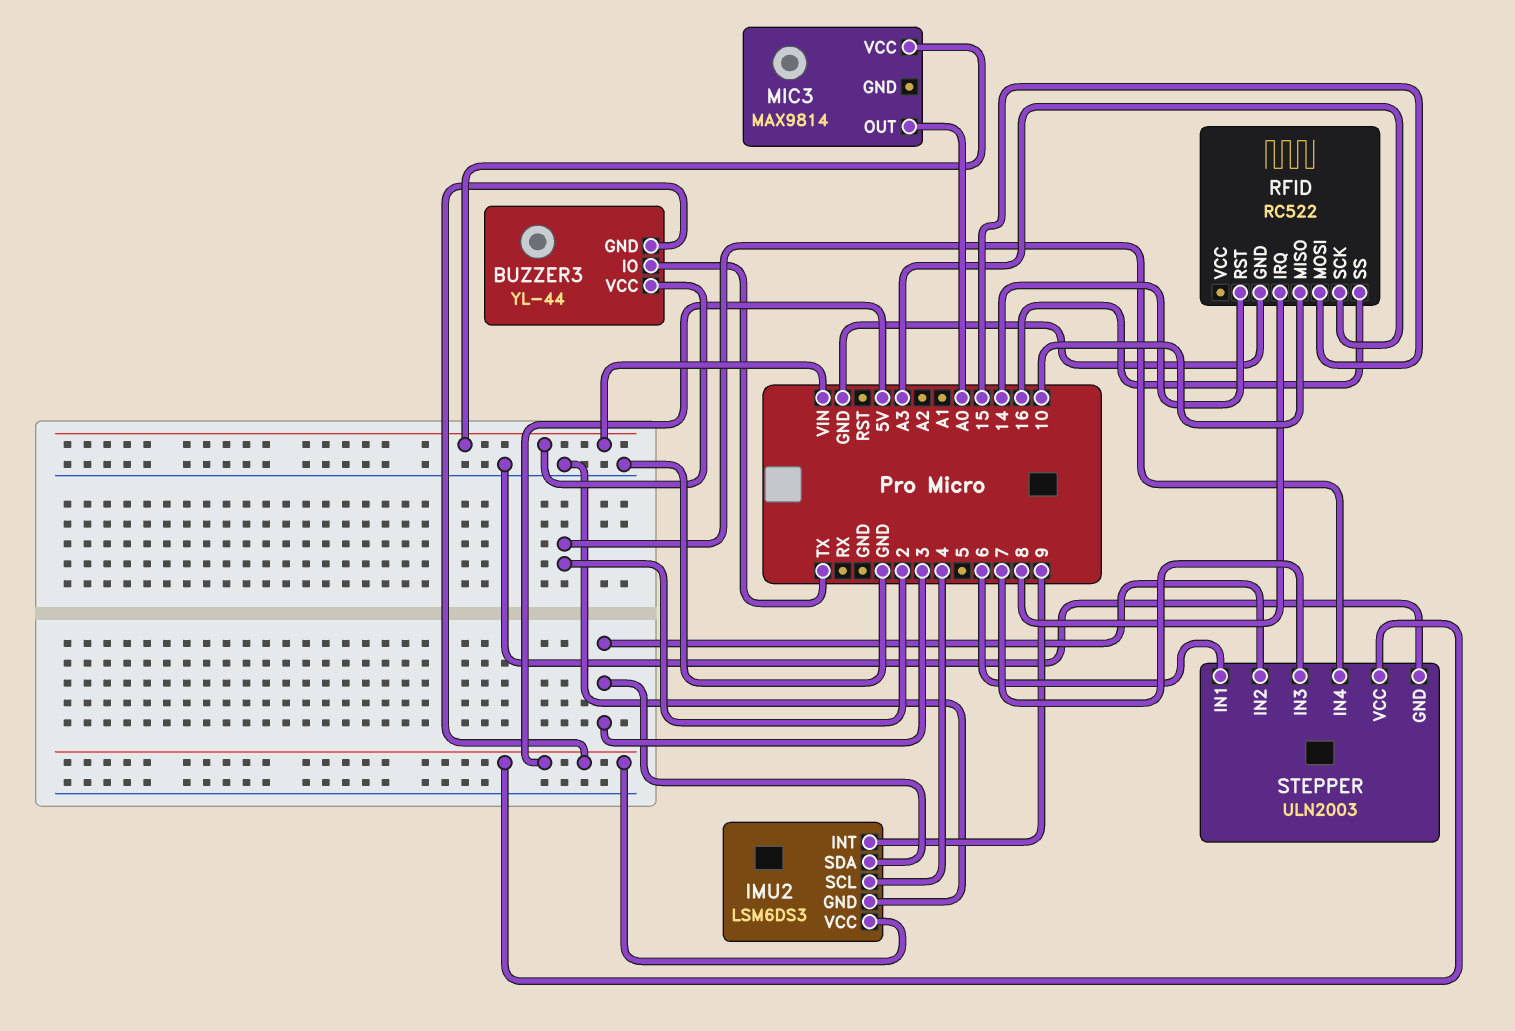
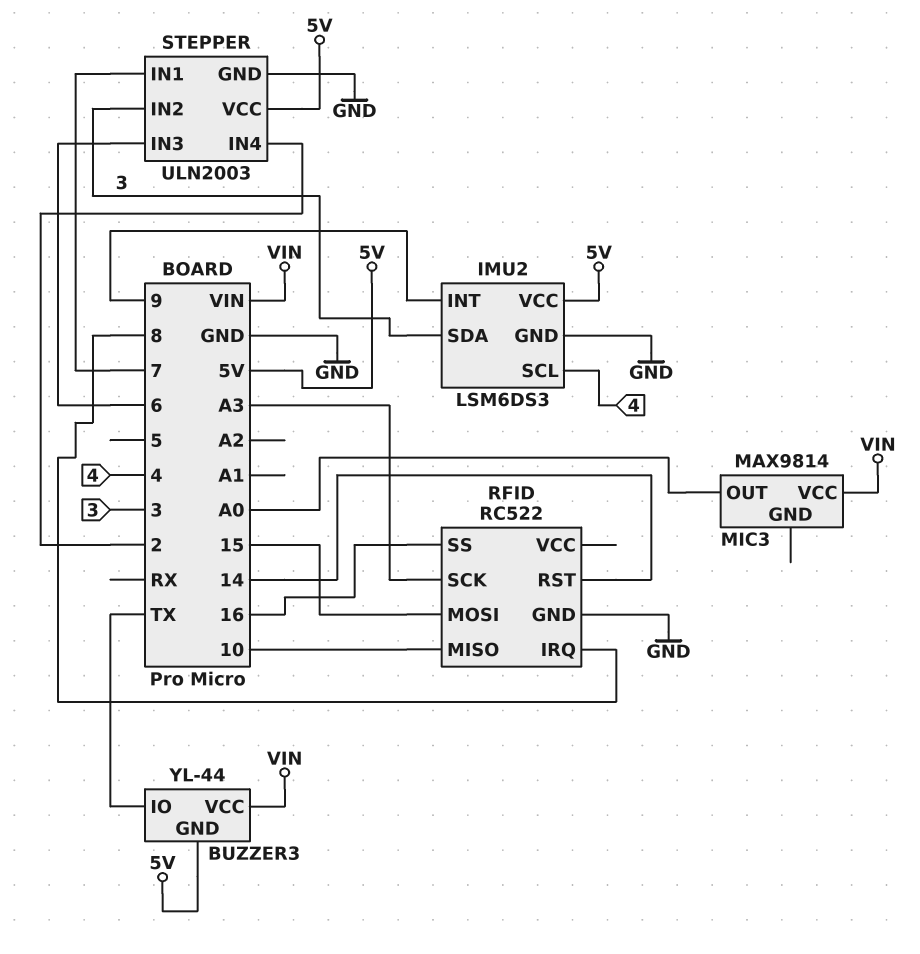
STEPPER pin IN1: 6 -> 7
STEPPER pin IN3: 7 -> 6

